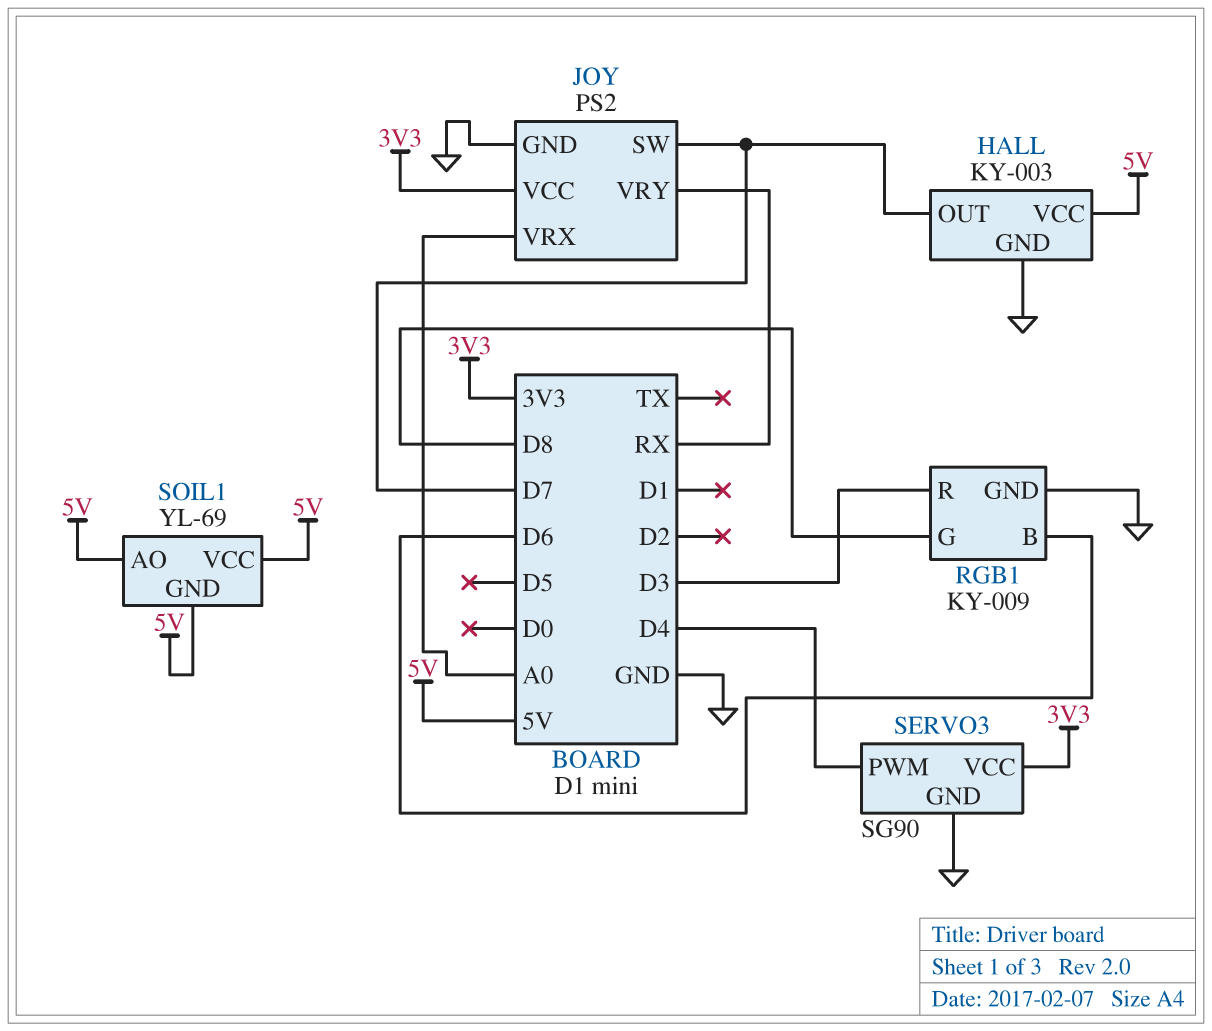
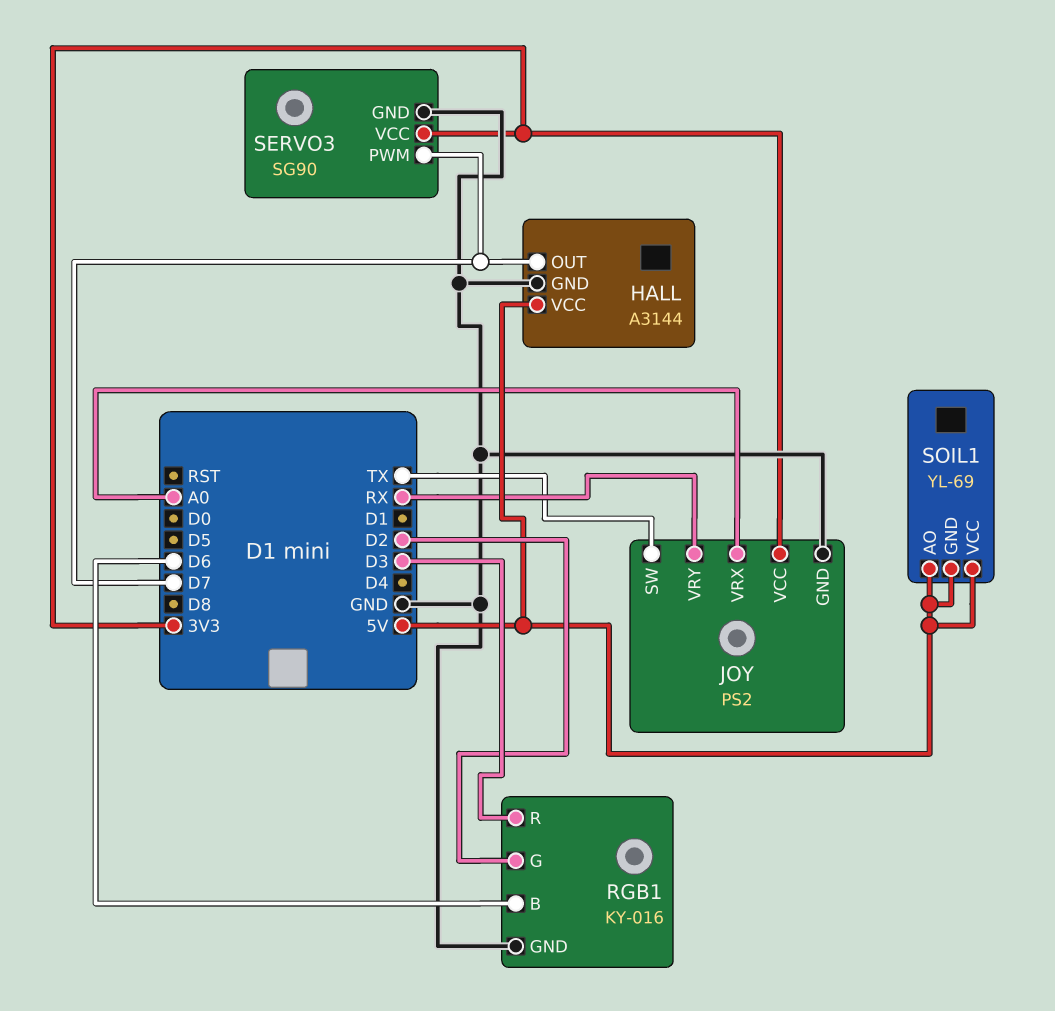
HALL: KY-003 -> A3144
JOY pin SW: D7 -> TX
RGB1: KY-009 -> KY-016
RGB1 pin G: D8 -> D2
SERVO3 pin PWM: D4 -> D7

